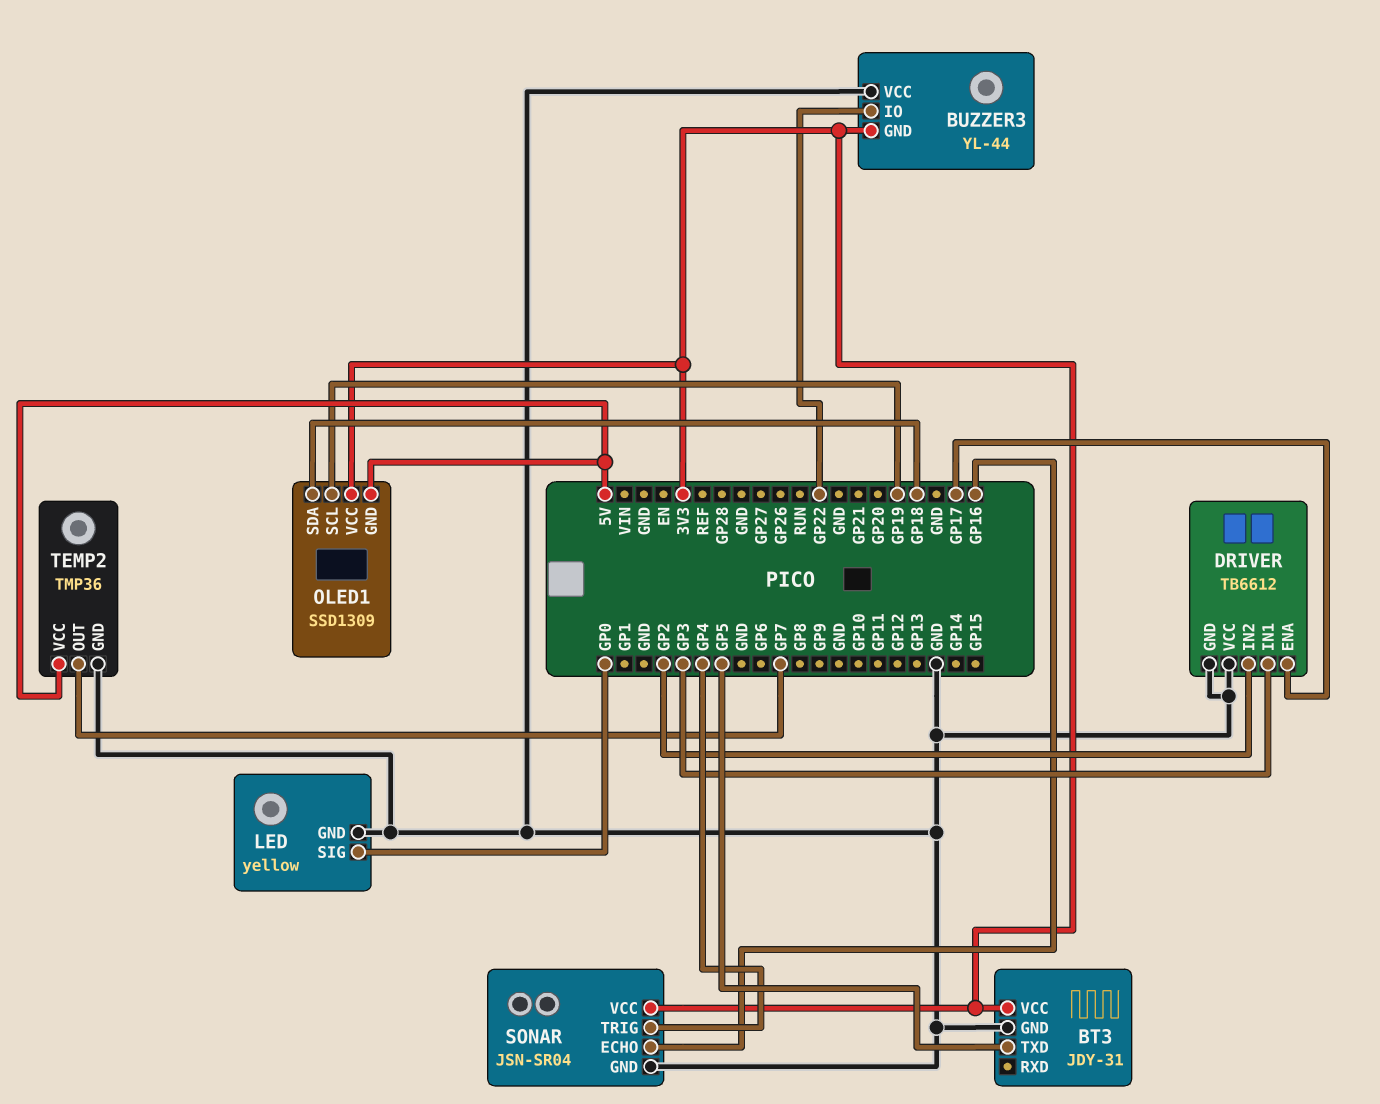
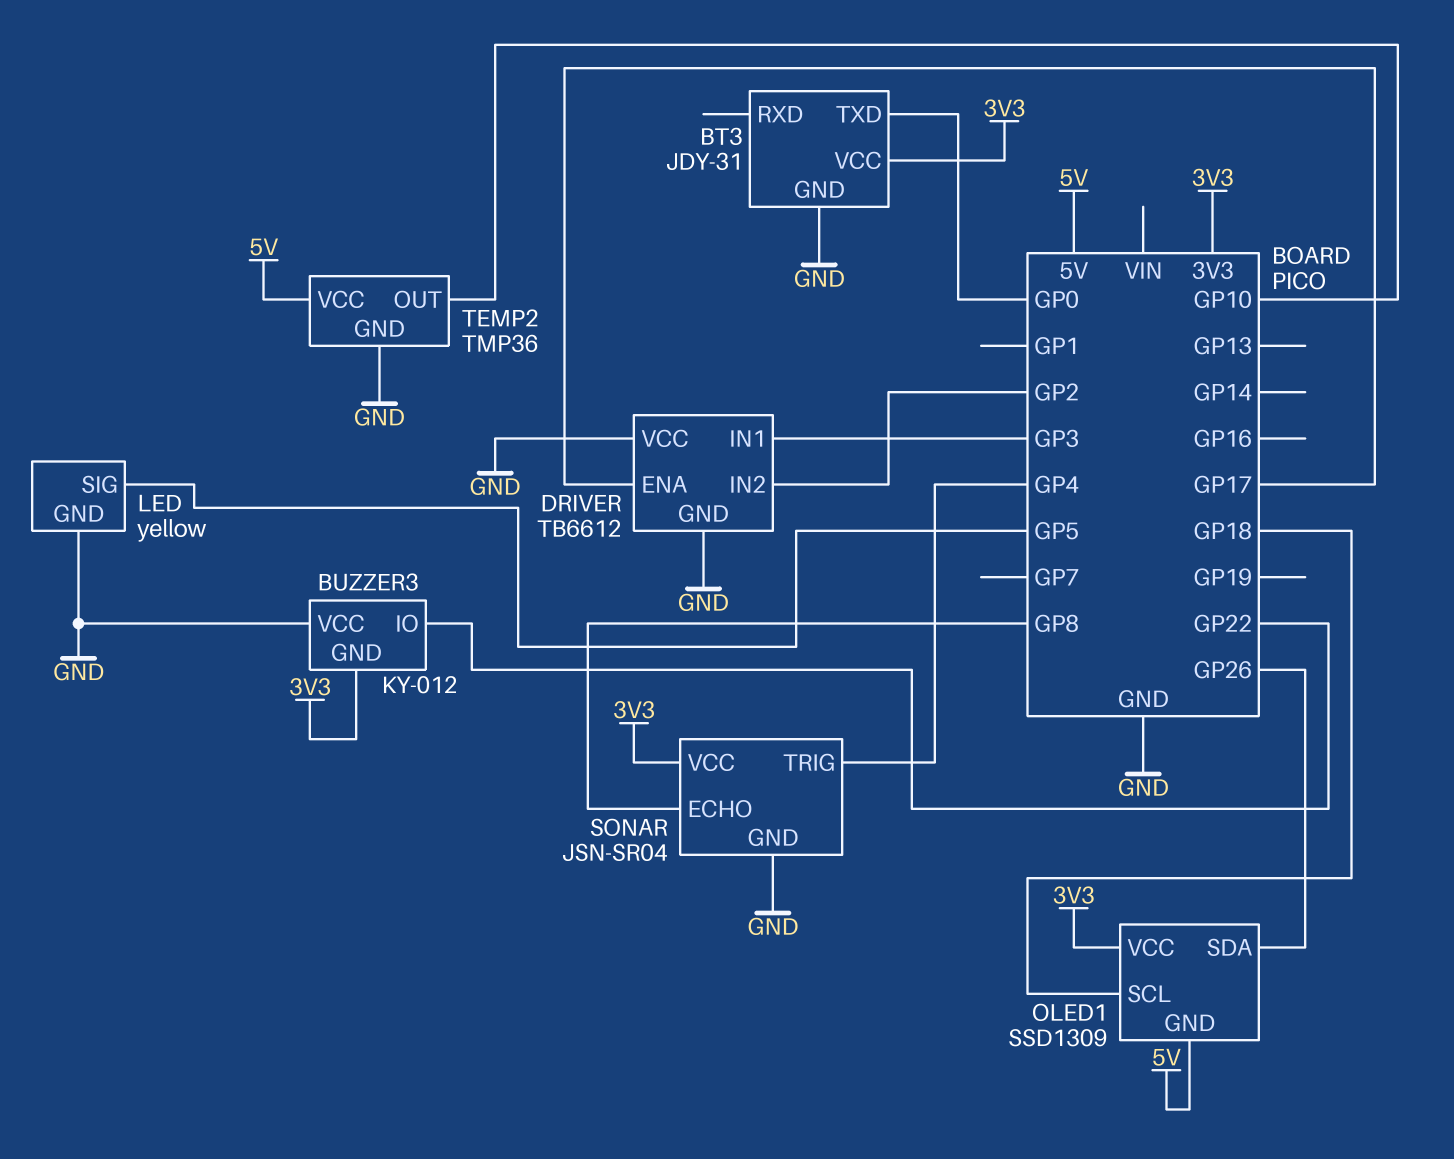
BT3 pin TXD: GP5 -> GP0
BUZZER3: YL-44 -> KY-012
LED pin SIG: GP0 -> GP5
OLED1 pin SCL: GP19 -> GP18
OLED1 pin SDA: GP18 -> GP26
SONAR pin ECHO: GP16 -> GP8
TEMP2 pin OUT: GP7 -> GP10

